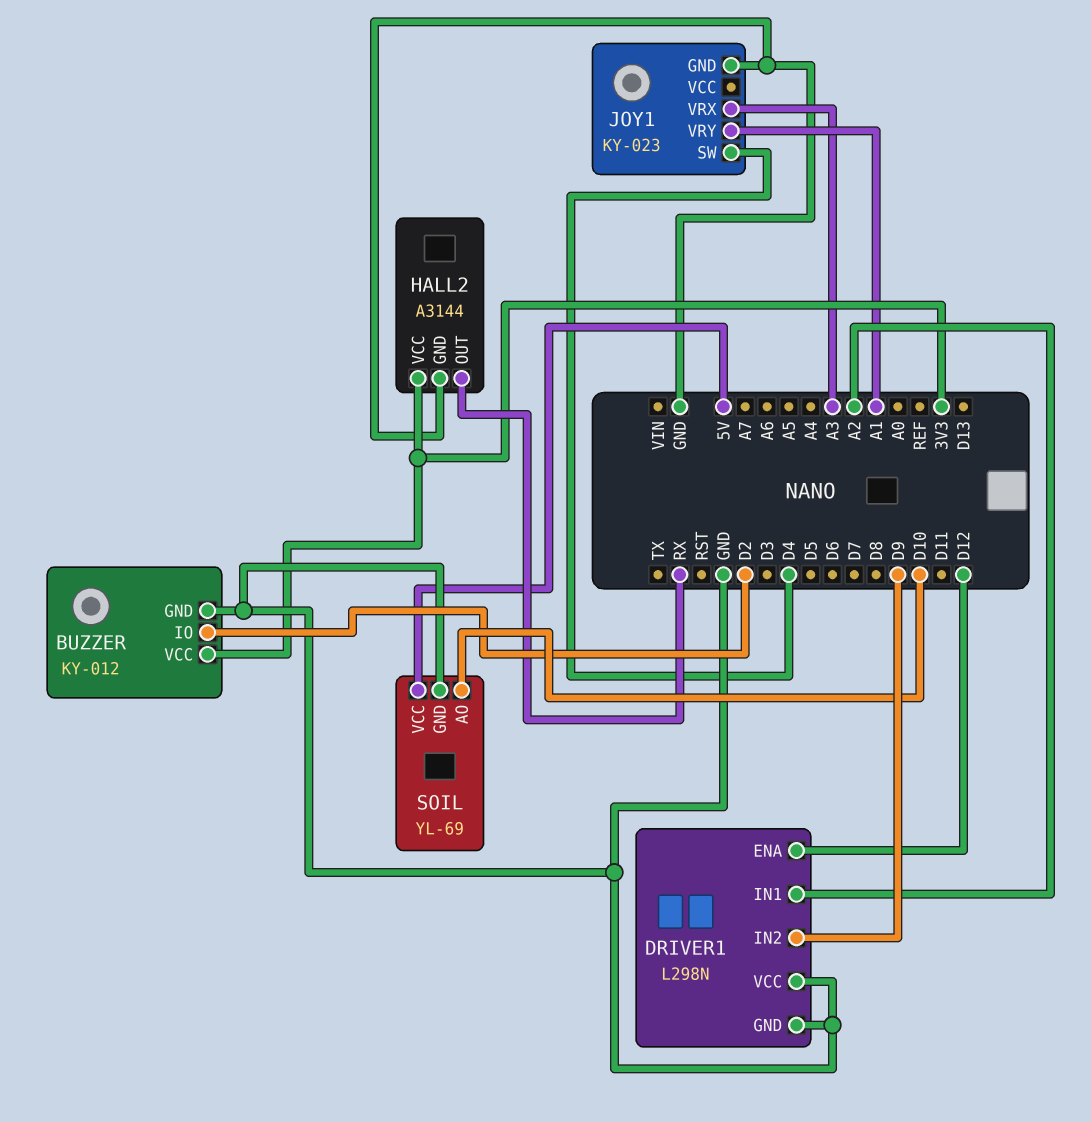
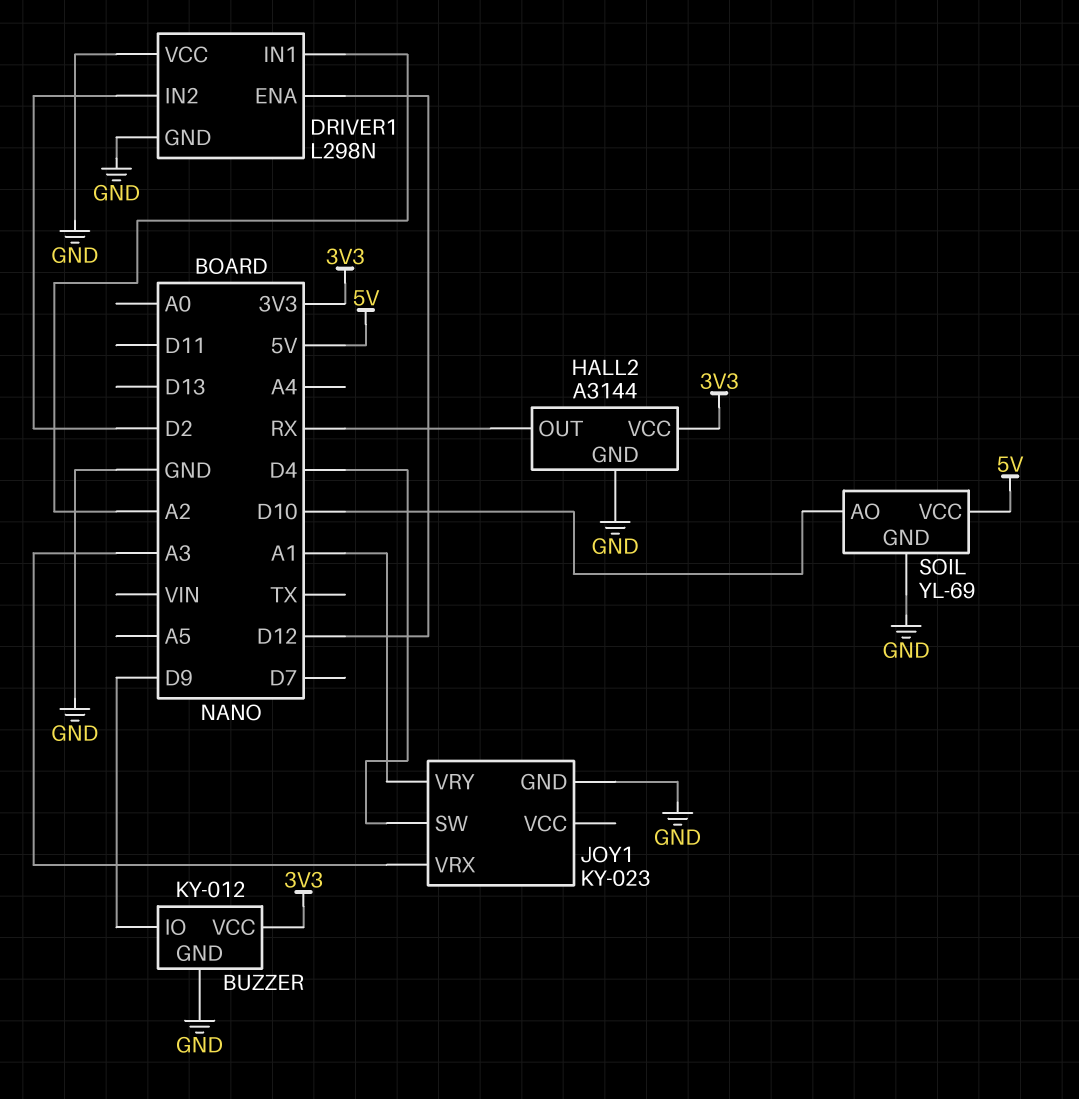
BUZZER pin IO: D2 -> D9
DRIVER1 pin IN2: D9 -> D2

